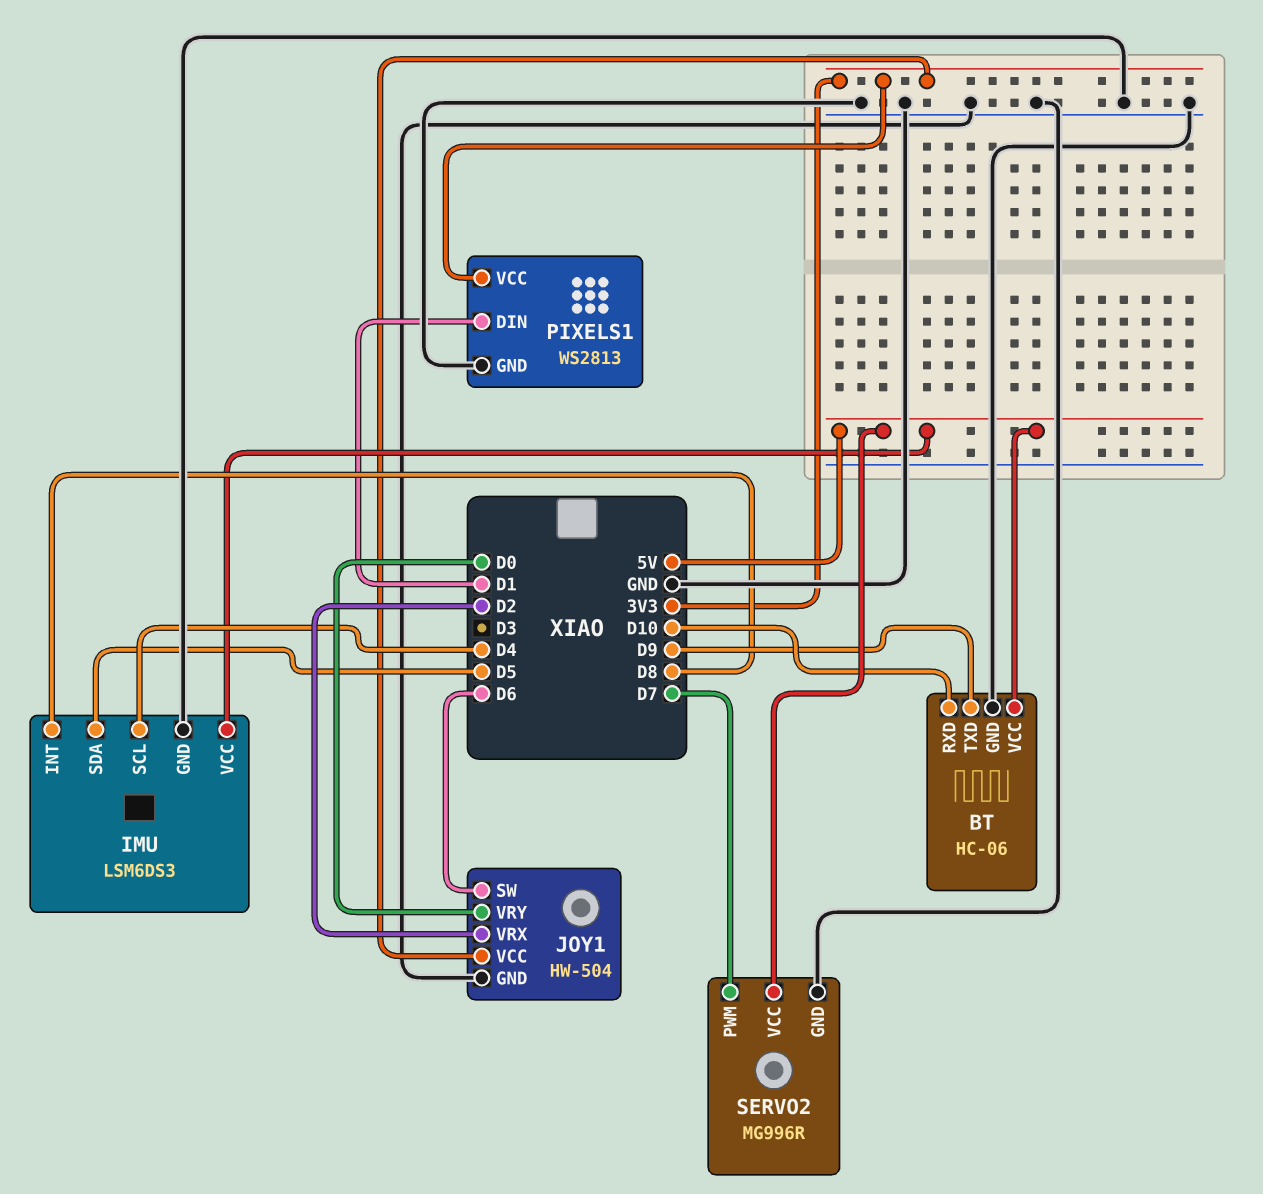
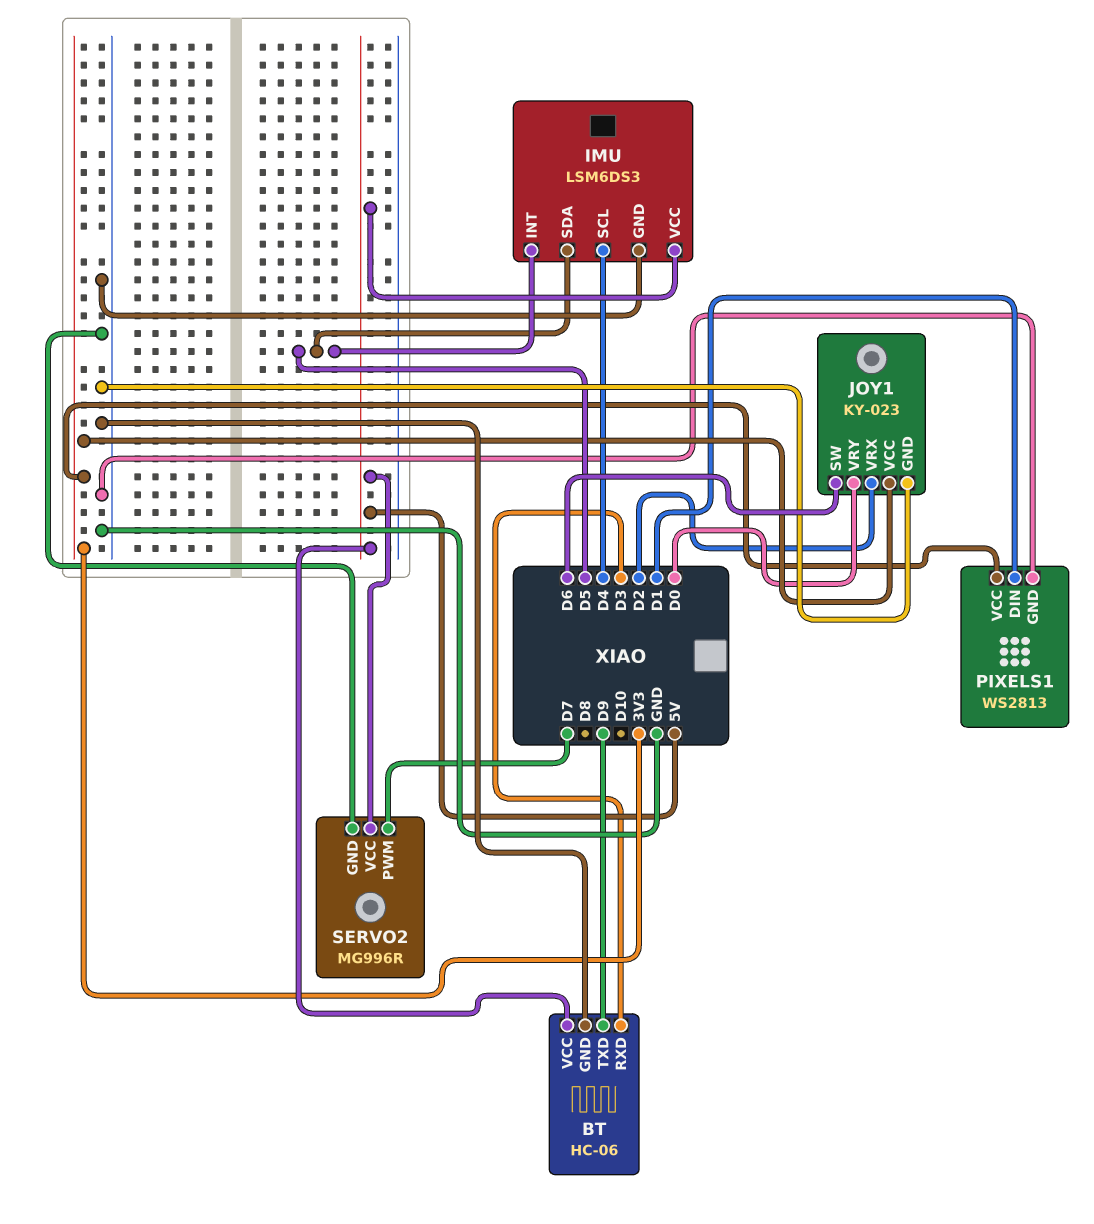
BT pin RXD: D10 -> D3
IMU pin INT: D8 -> D5
JOY1: HW-504 -> KY-023

